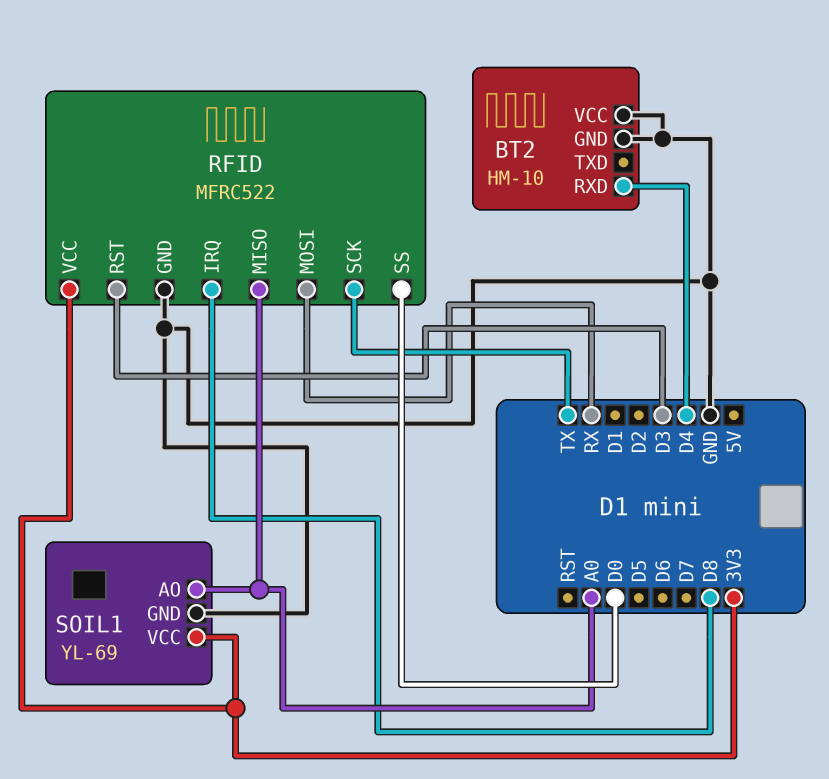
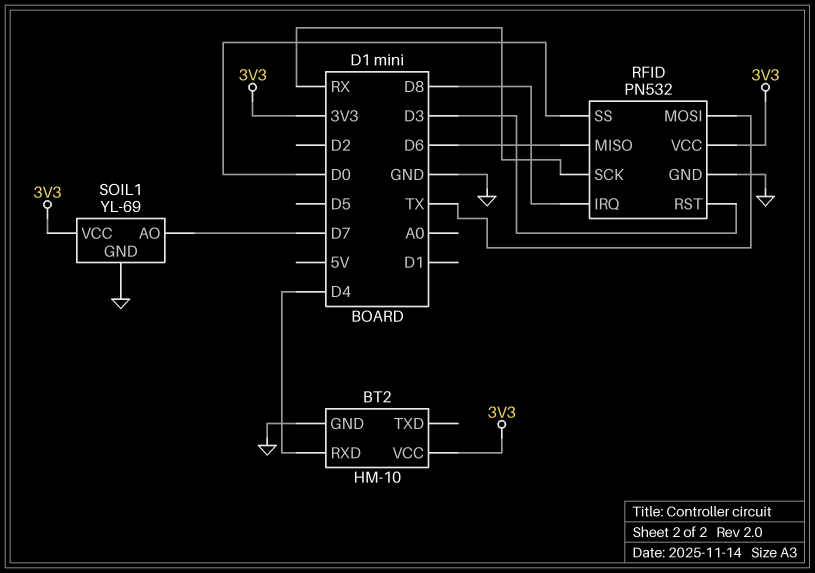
BT2 pin VCC: GND -> 3V3
RFID: MFRC522 -> PN532
RFID pin MISO: A0 -> D6
RFID pin MOSI: RX -> TX
RFID pin SCK: TX -> RX
SOIL1 pin AO: A0 -> D7

